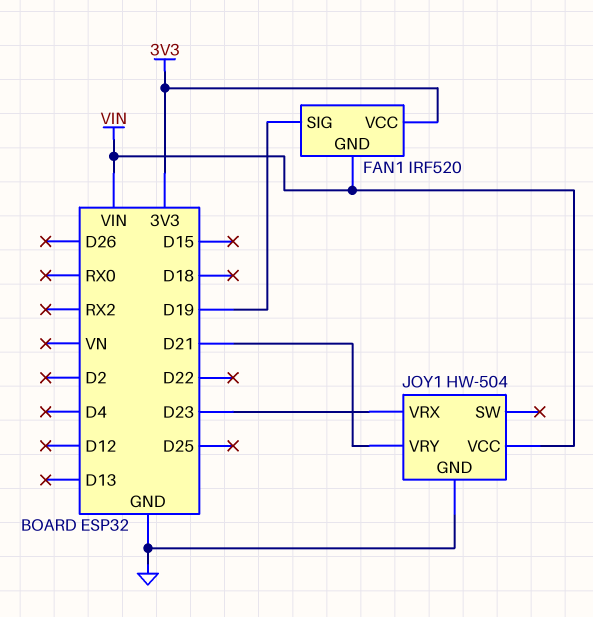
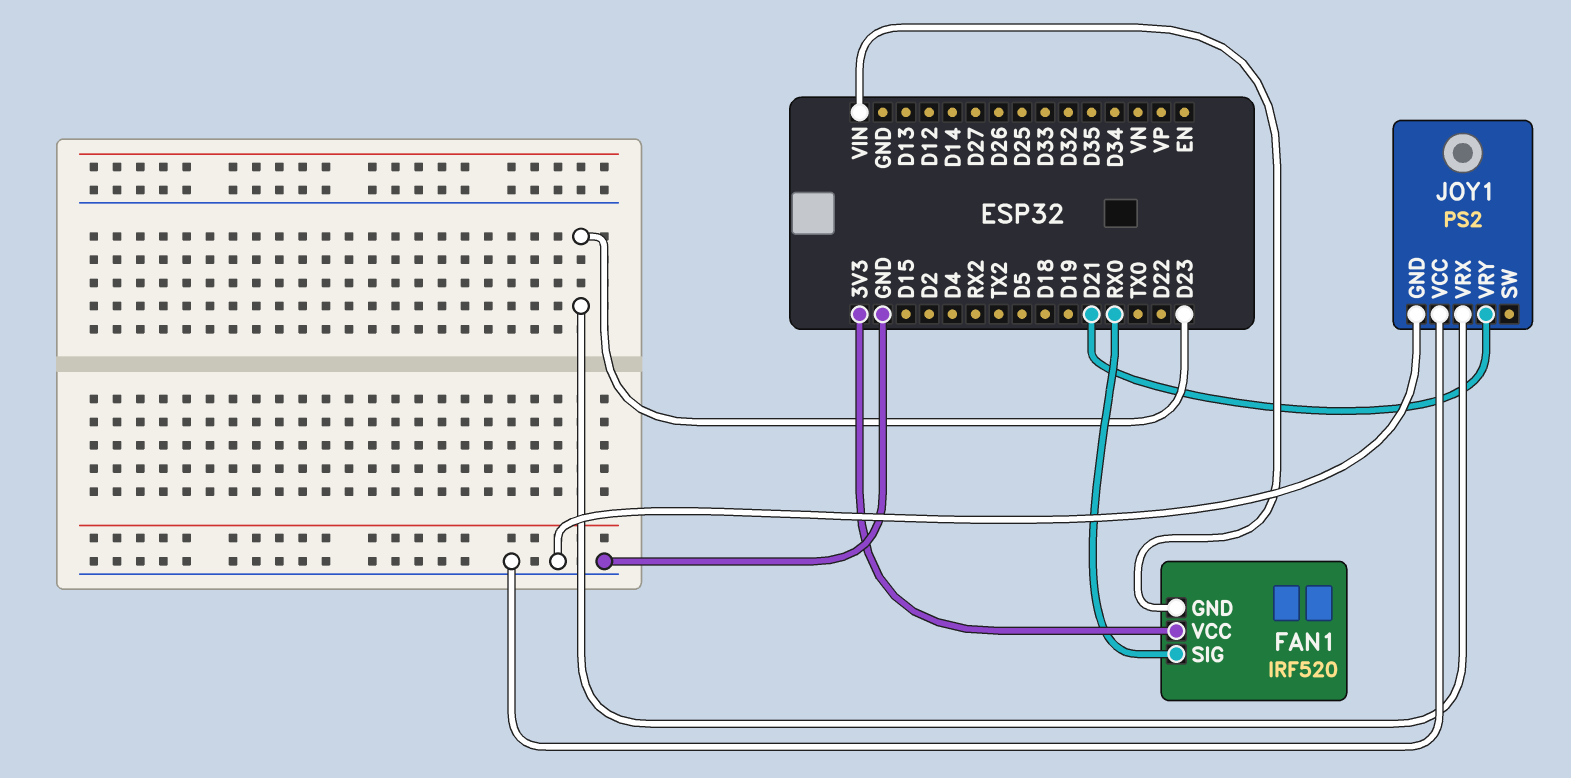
FAN1 pin SIG: D19 -> RX0
JOY1: HW-504 -> PS2
JOY1 pin VCC: VIN -> GND

